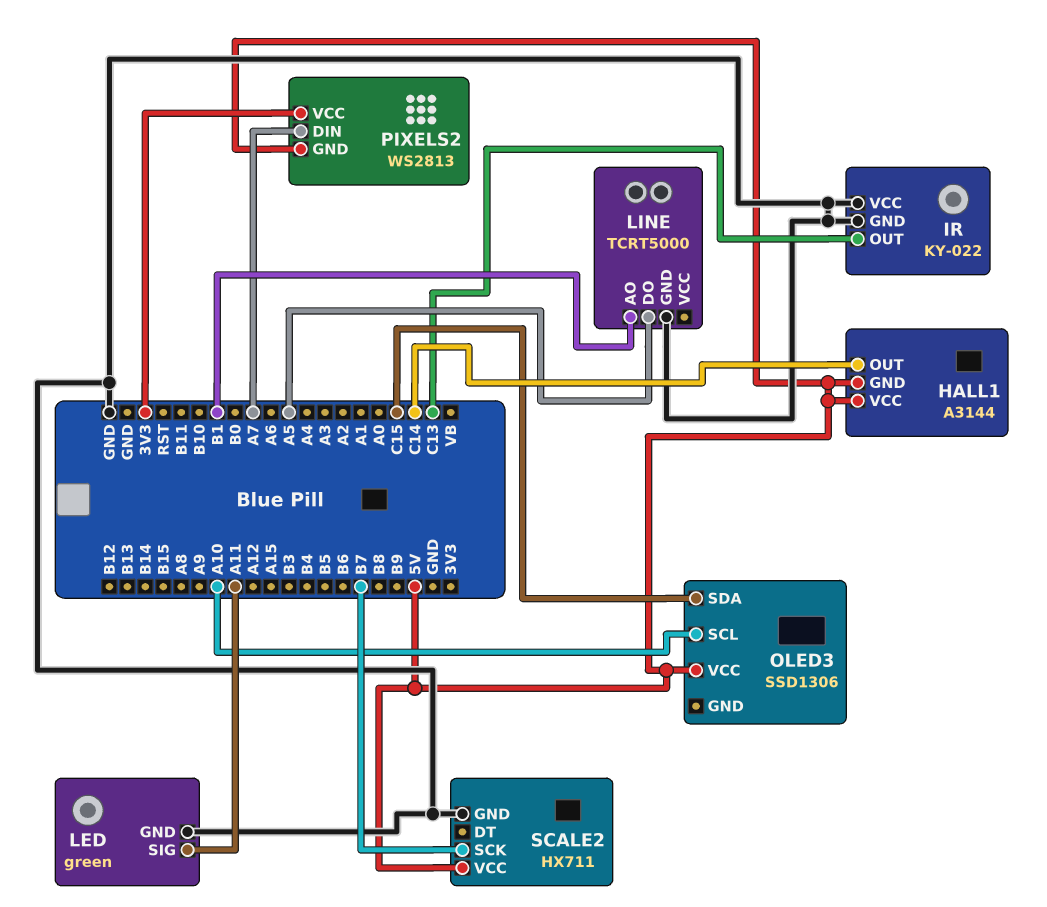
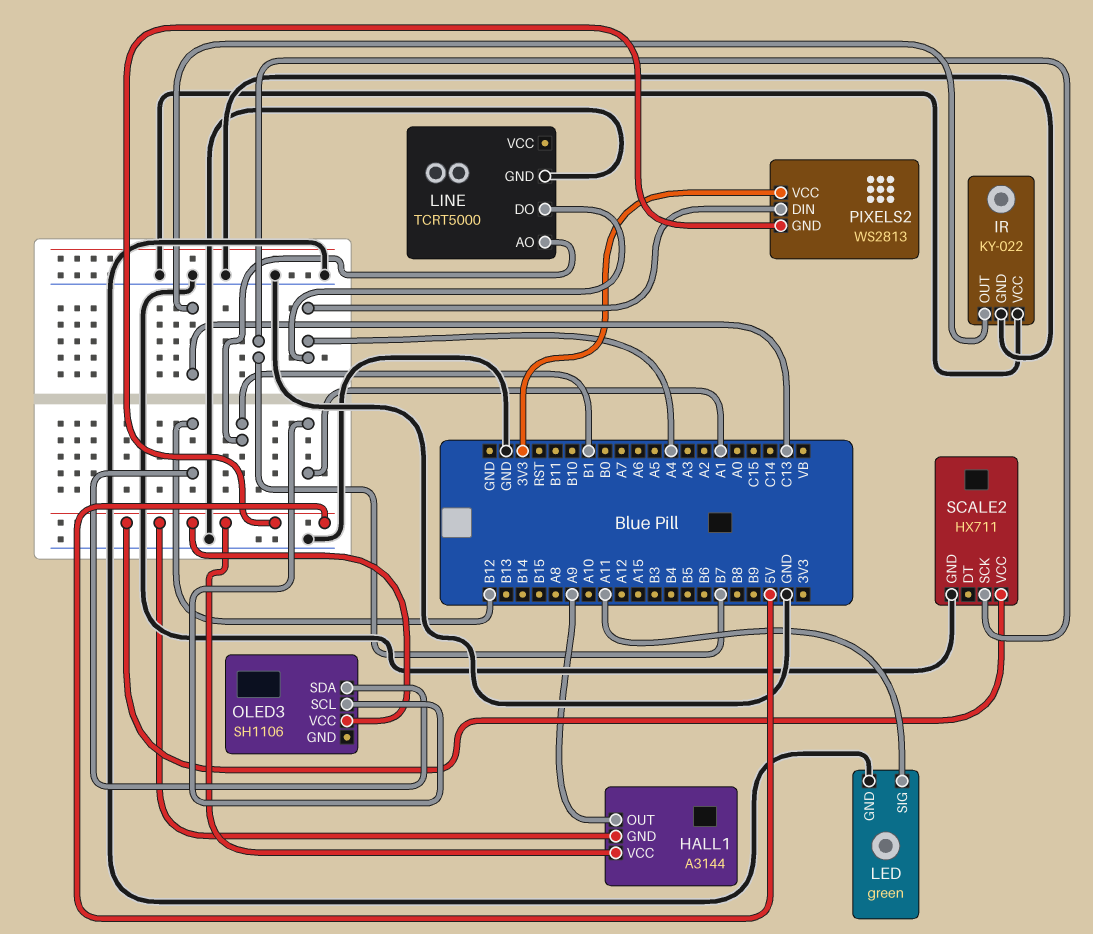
HALL1 pin OUT: C14 -> A9
LINE pin DO: A5 -> A4
OLED3: SSD1306 -> SH1106
OLED3 pin SCL: A10 -> A1
OLED3 pin SDA: C15 -> B12
PIXELS2 pin DIN: A7 -> A4

